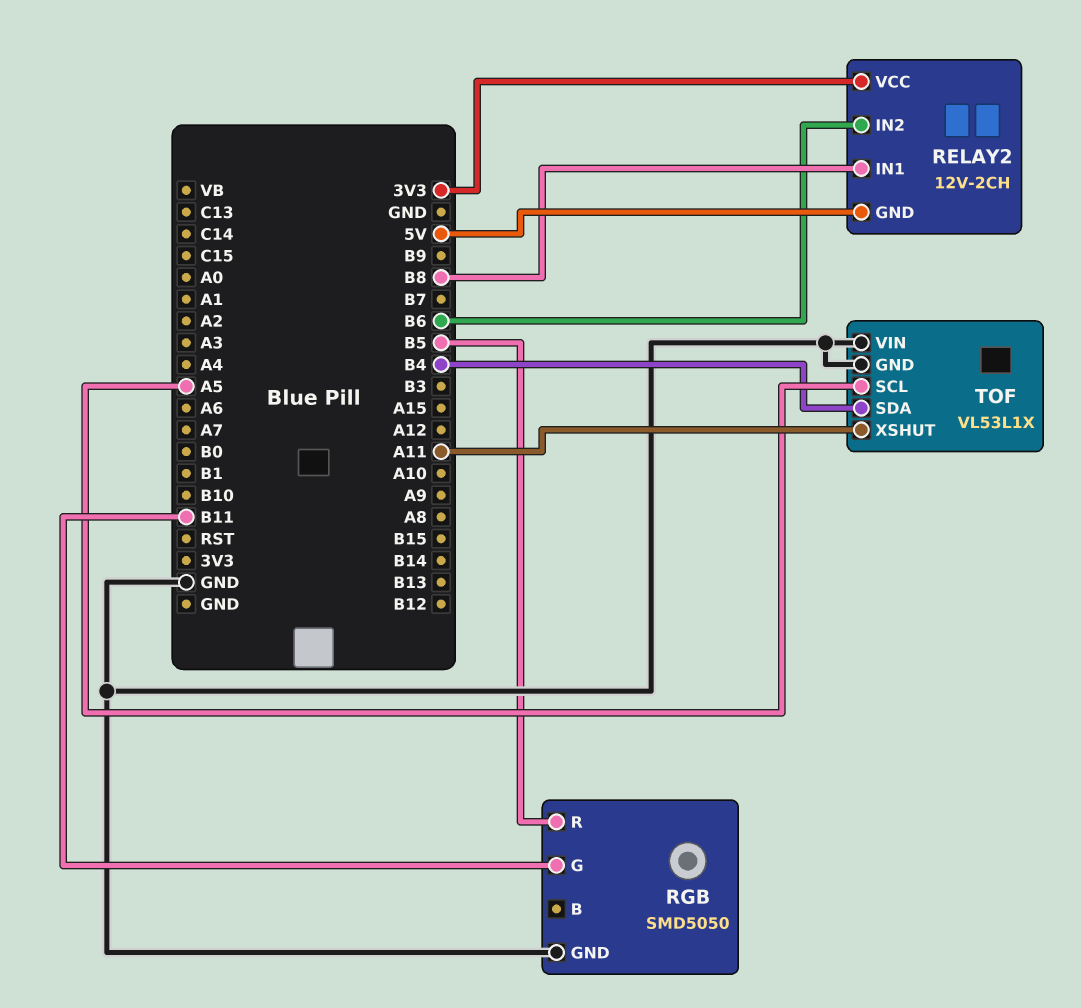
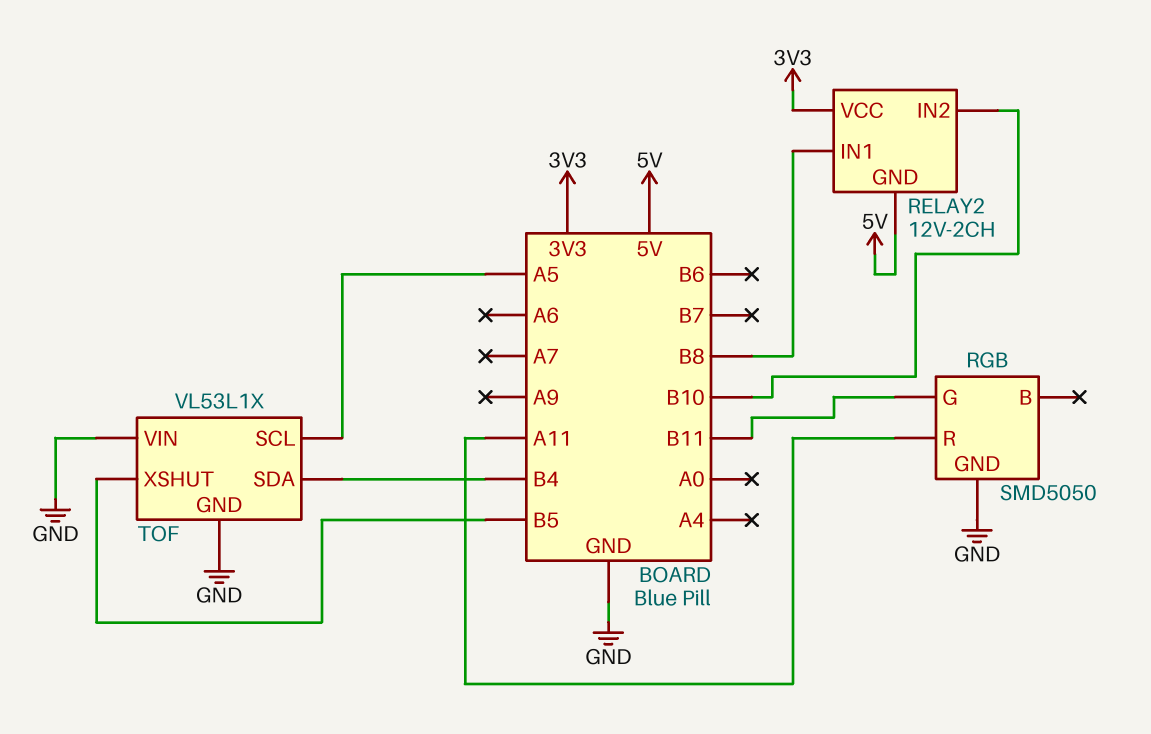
RELAY2 pin IN2: B6 -> B10
RGB pin R: B5 -> A11
TOF pin XSHUT: A11 -> B5

